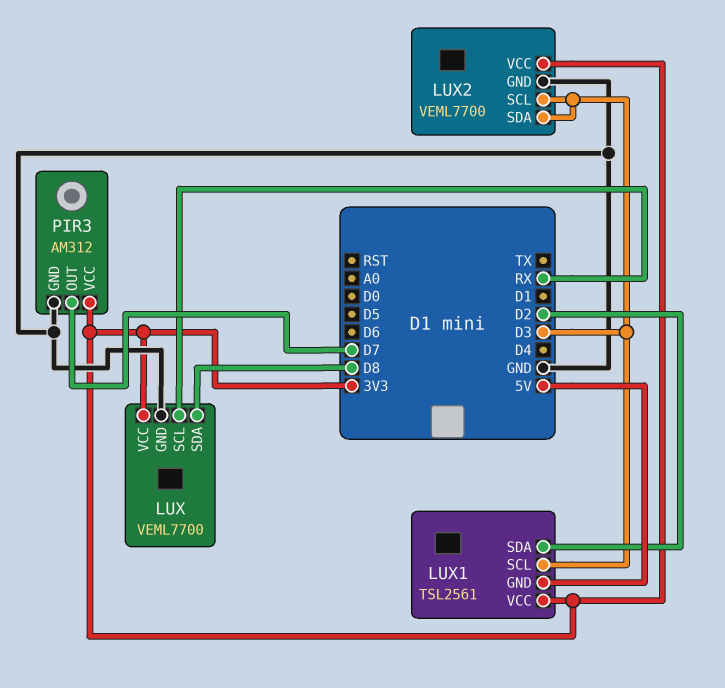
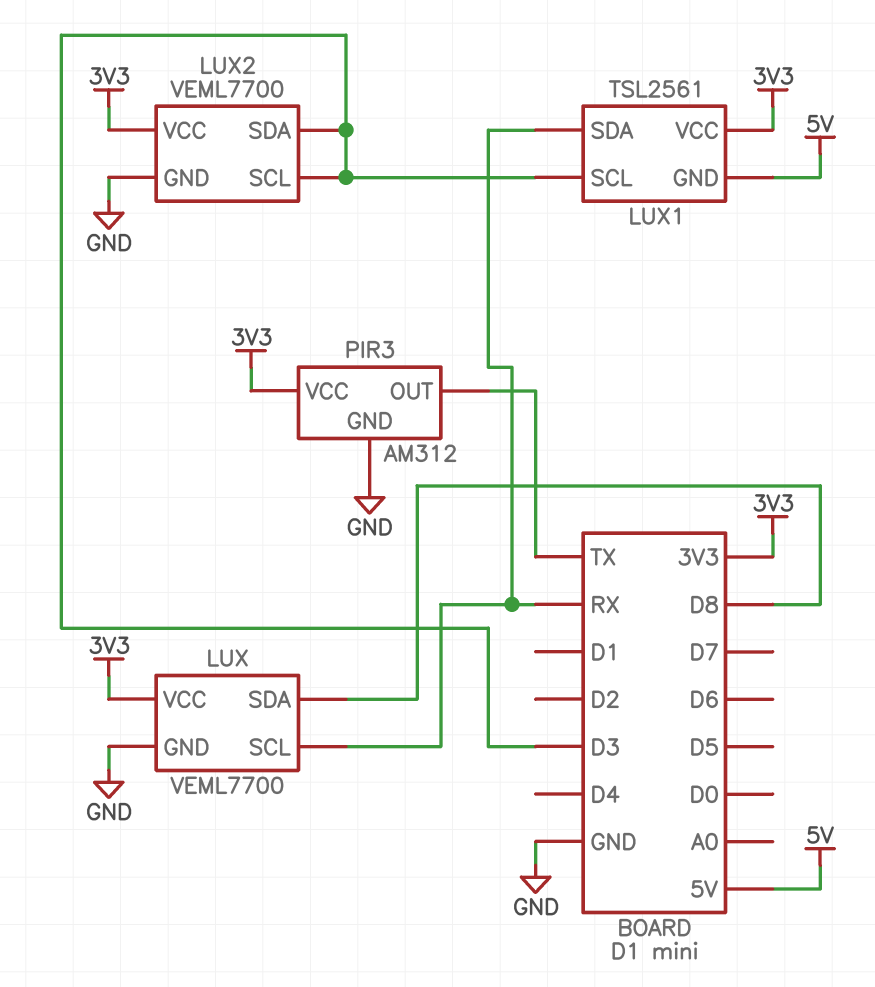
LUX1 pin SDA: D2 -> RX
PIR3 pin OUT: D7 -> TX

